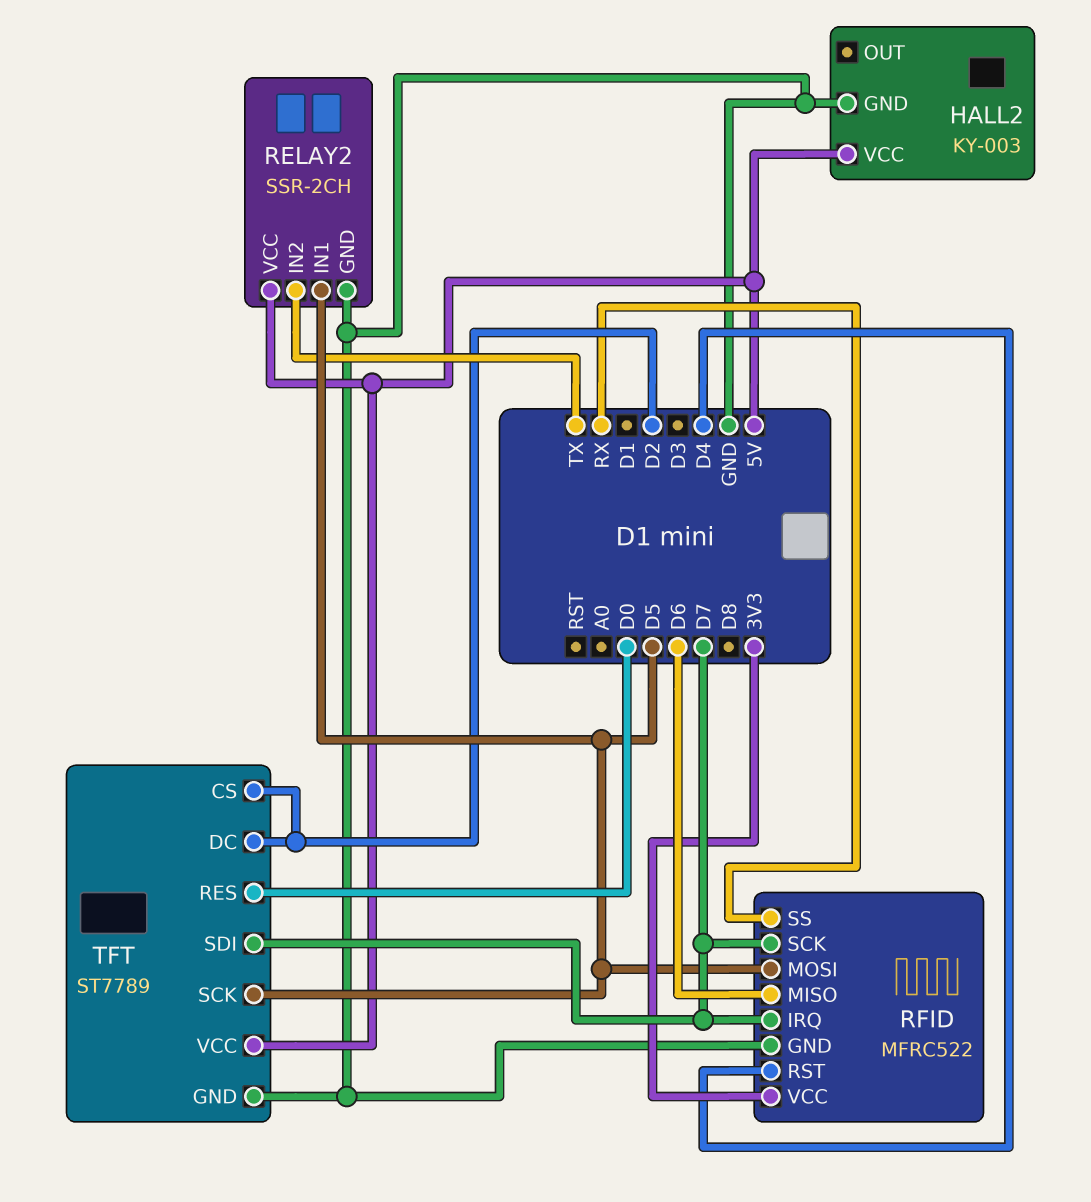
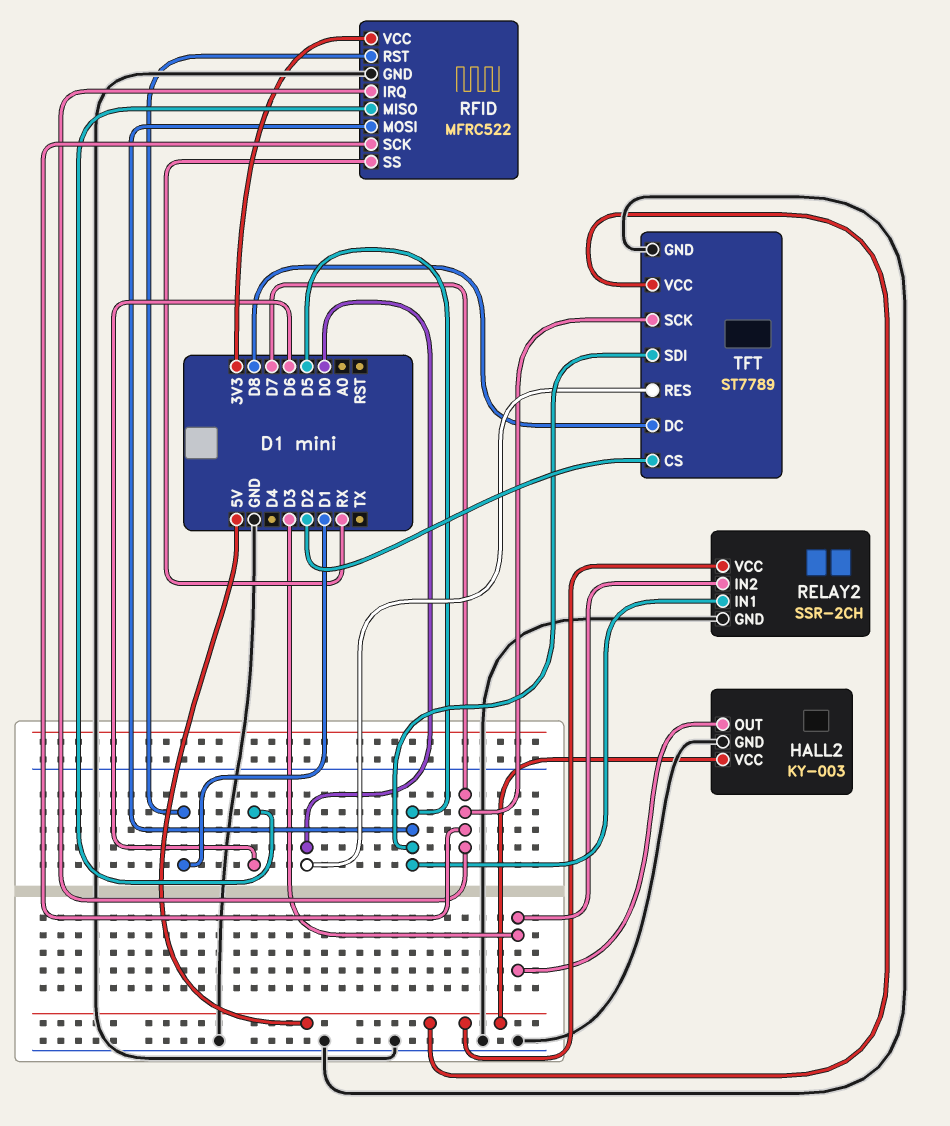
HALL2 pin OUT: none -> D3
RELAY2 pin IN2: TX -> D3
RFID pin RST: D4 -> D1
TFT pin DC: D2 -> D8
TFT pin SCK: D5 -> D7
TFT pin SDI: D7 -> D5

